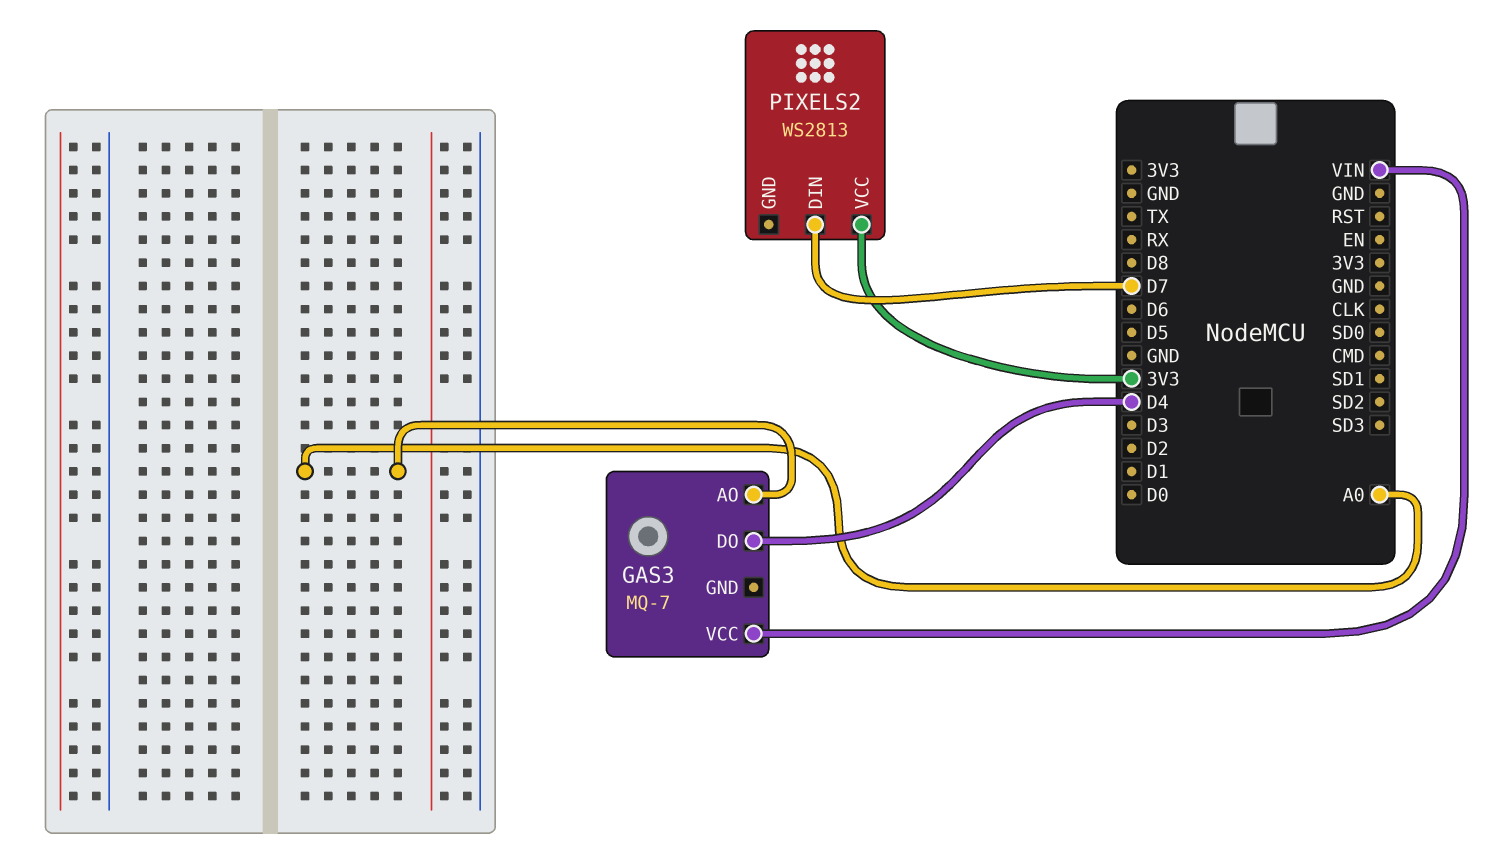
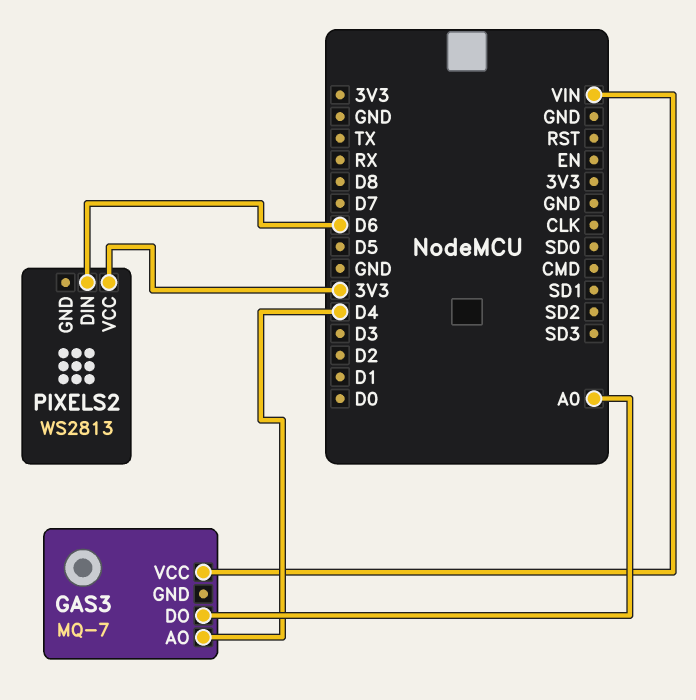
GAS3 pin AO: A0 -> D4
GAS3 pin DO: D4 -> A0
PIXELS2 pin DIN: D7 -> D6

